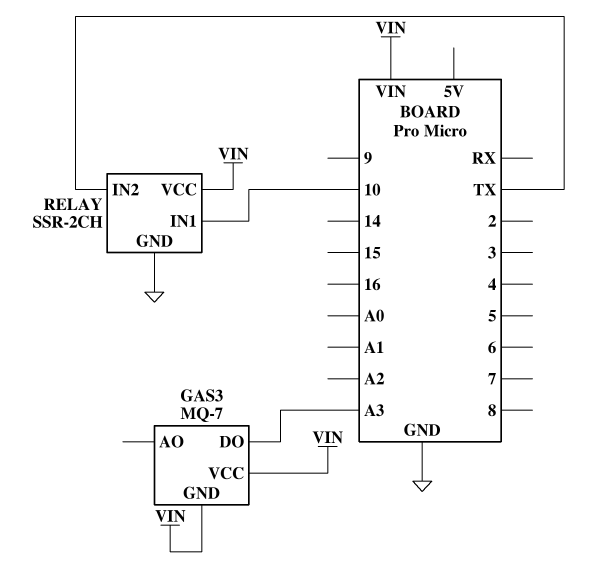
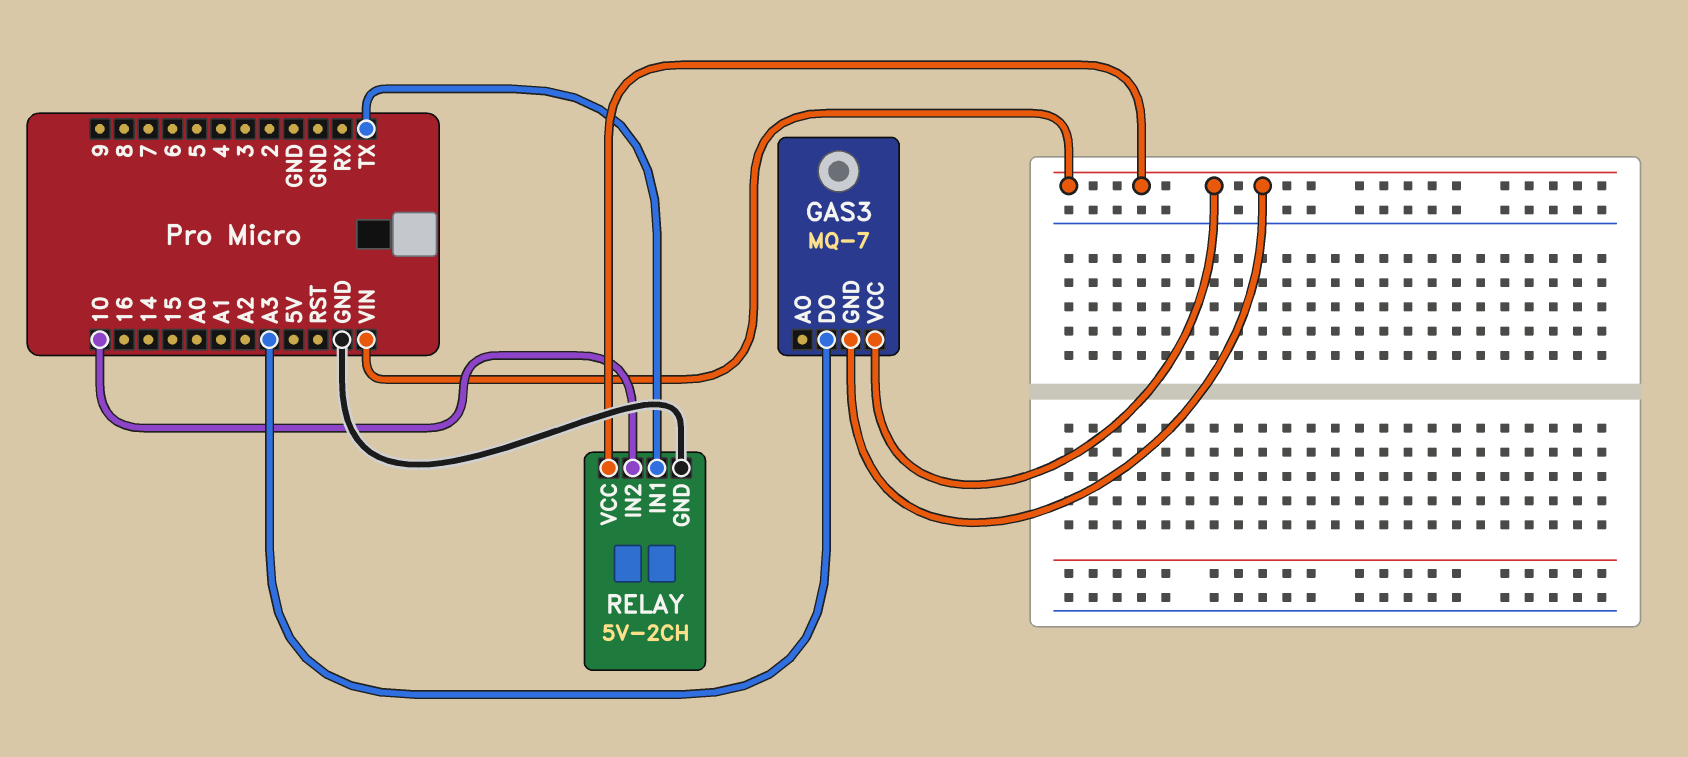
RELAY: SSR-2CH -> 5V-2CH
RELAY pin IN1: 10 -> TX
RELAY pin IN2: TX -> 10

